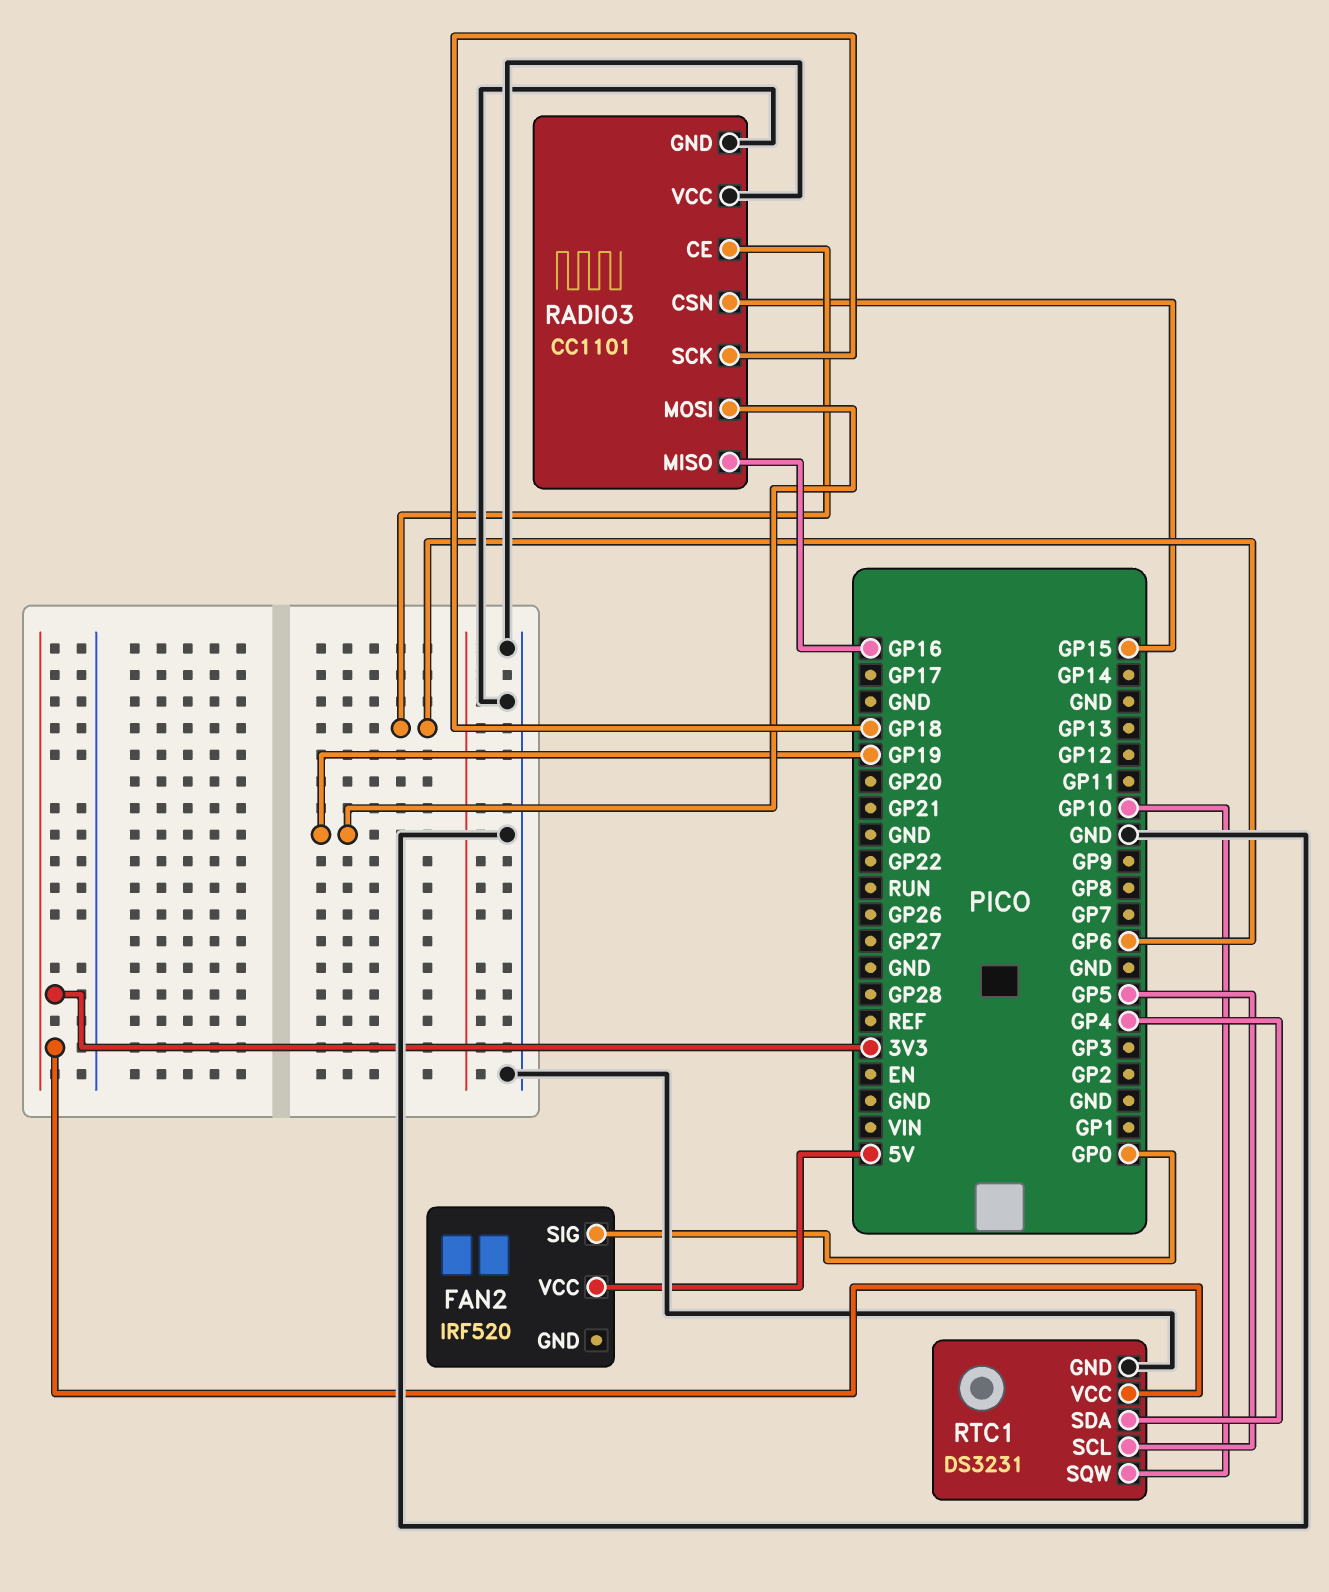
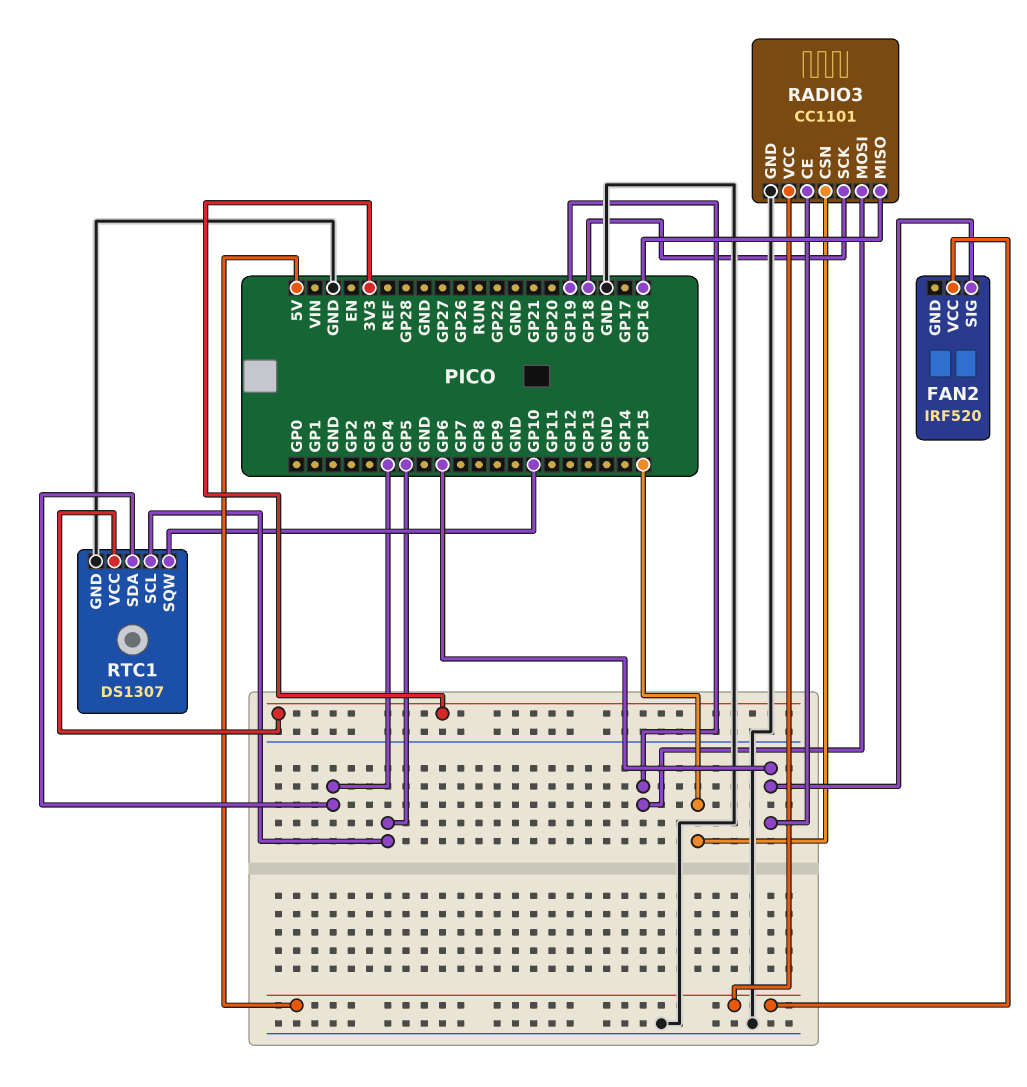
FAN2 pin SIG: GP0 -> GP6
RADIO3 pin VCC: GND -> 5V
RTC1: DS3231 -> DS1307

